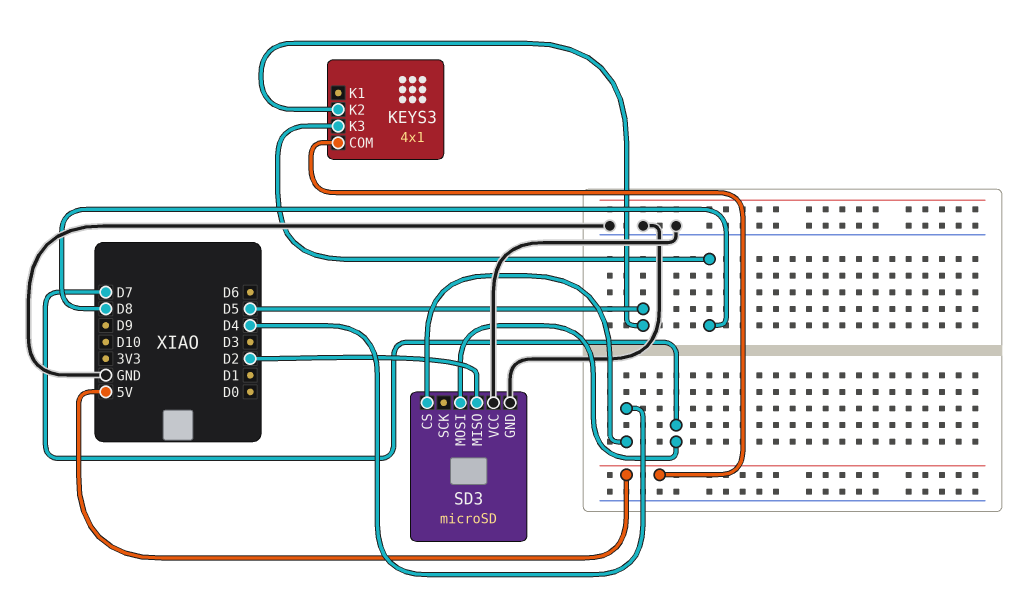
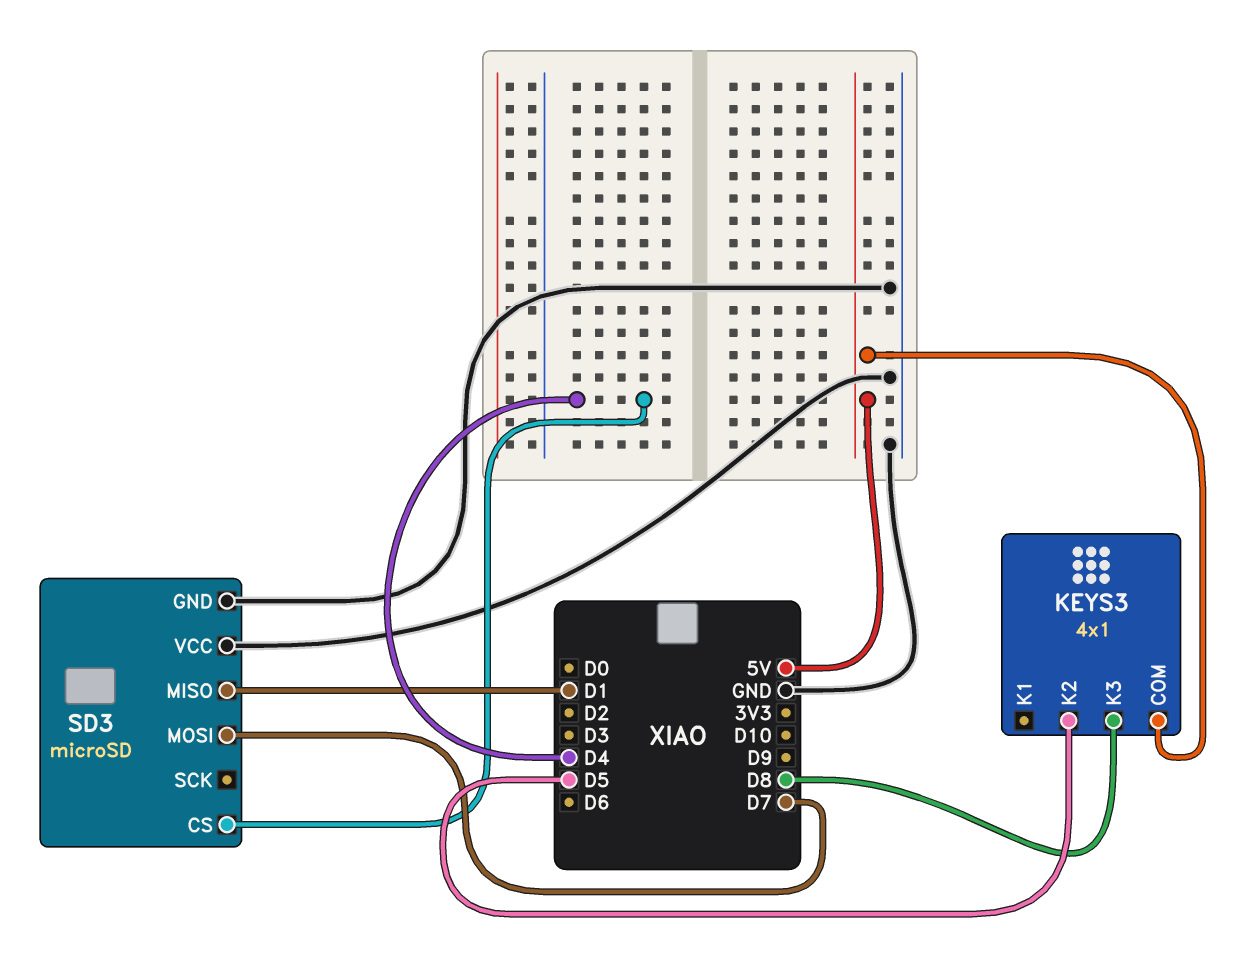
SD3 pin MISO: D2 -> D1

